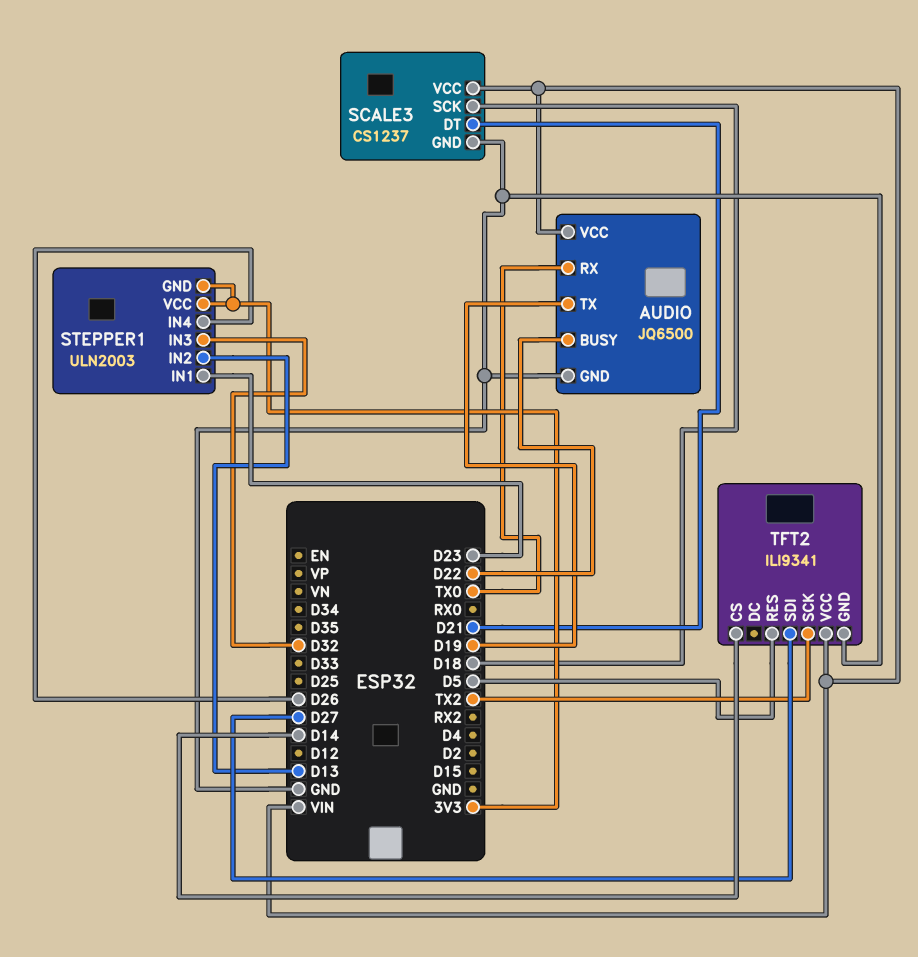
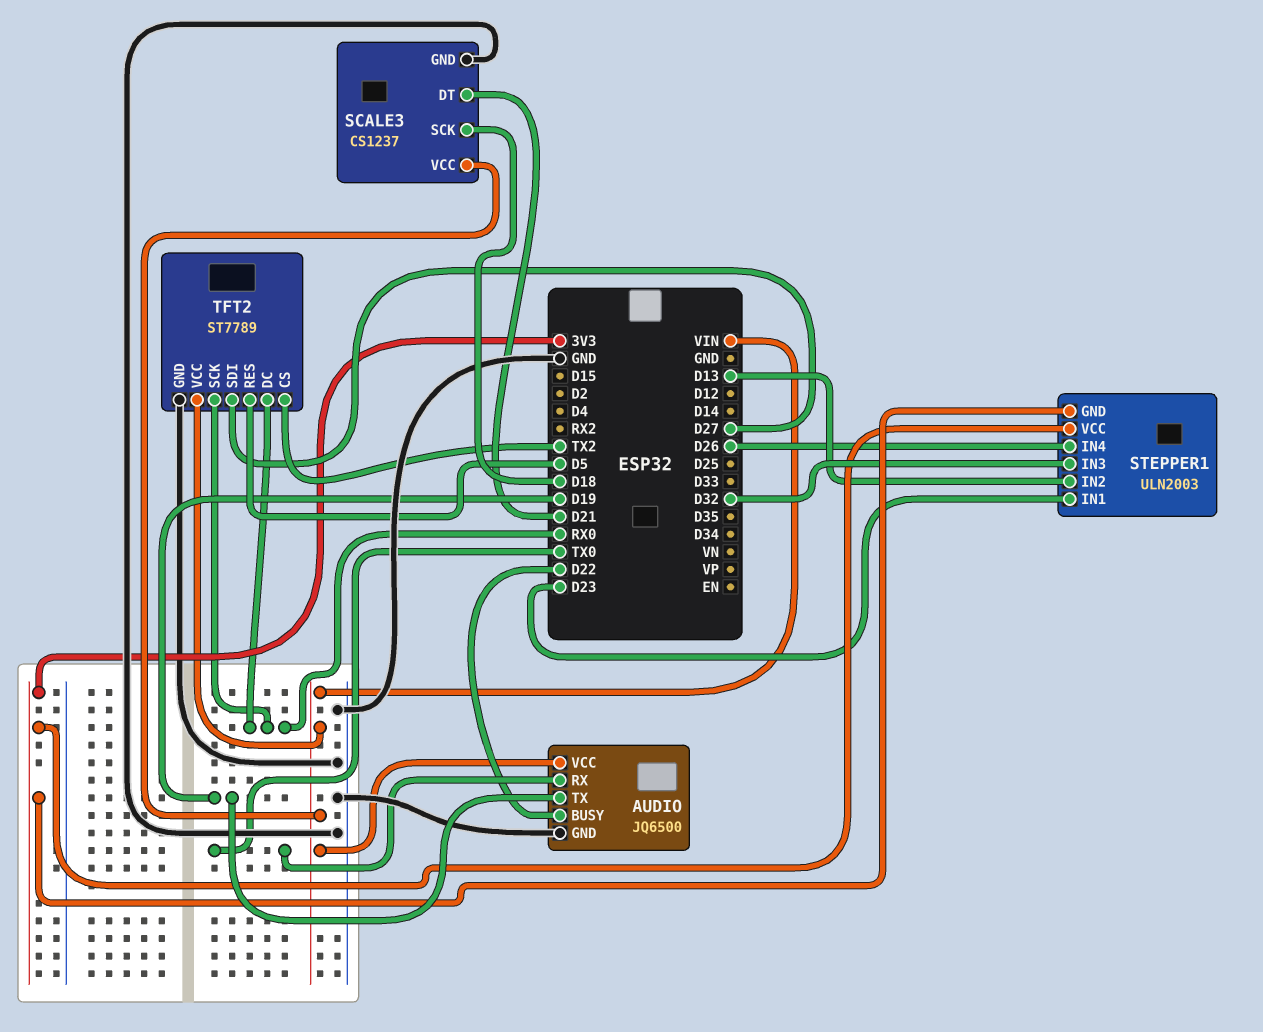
TFT2: ILI9341 -> ST7789
TFT2 pin CS: D14 -> TX2
TFT2 pin DC: none -> RX0
TFT2 pin SCK: TX2 -> RX0

